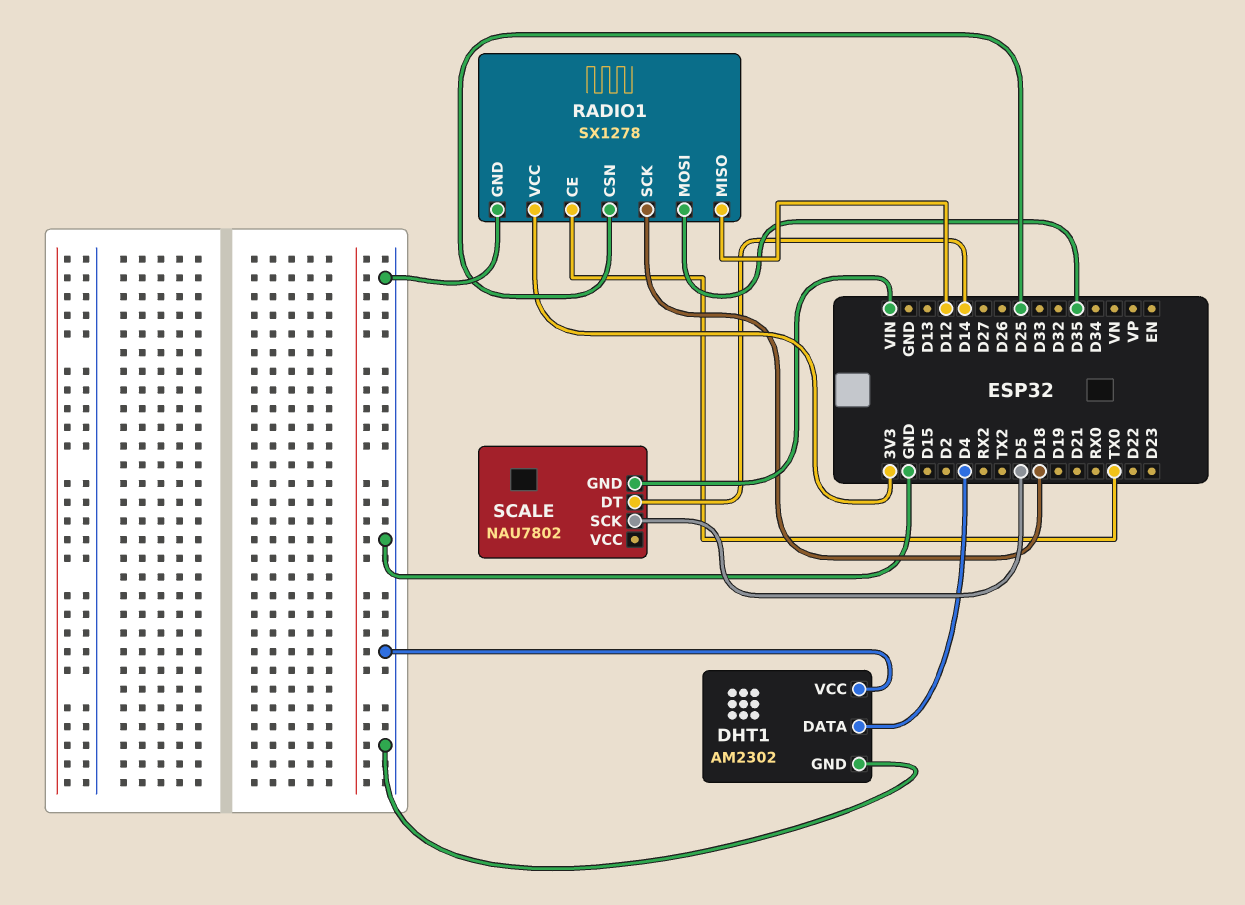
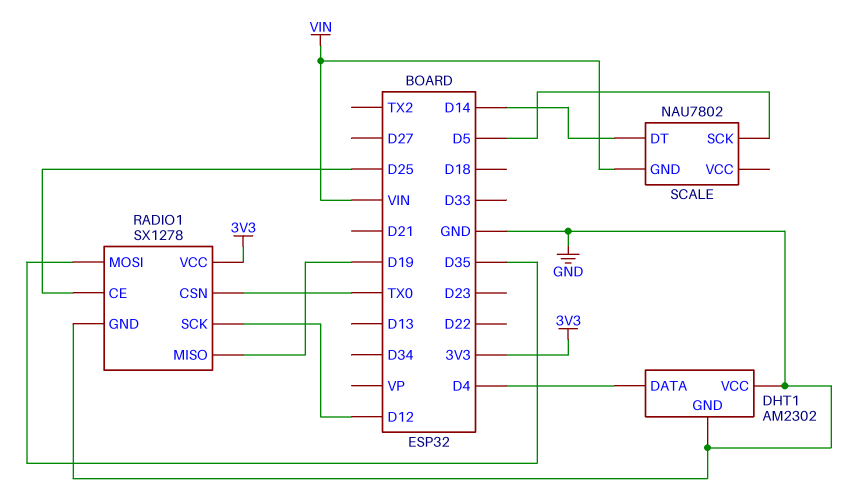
RADIO1 pin CE: TX0 -> D25
RADIO1 pin CSN: D25 -> TX0
RADIO1 pin MISO: D12 -> D19
RADIO1 pin SCK: D18 -> D12

